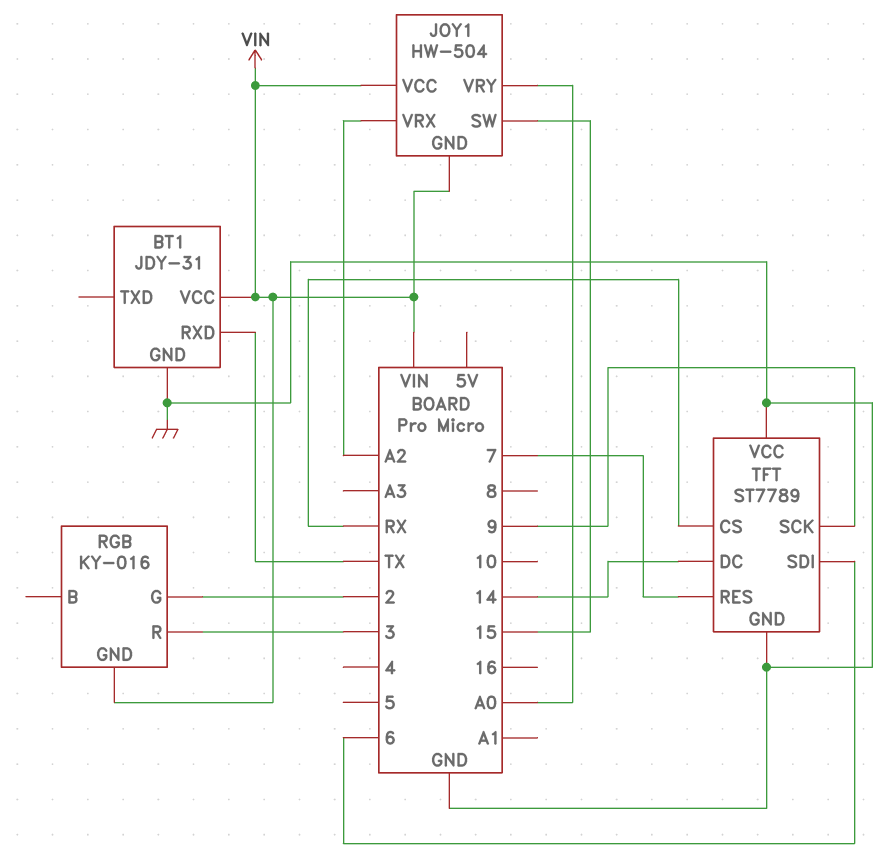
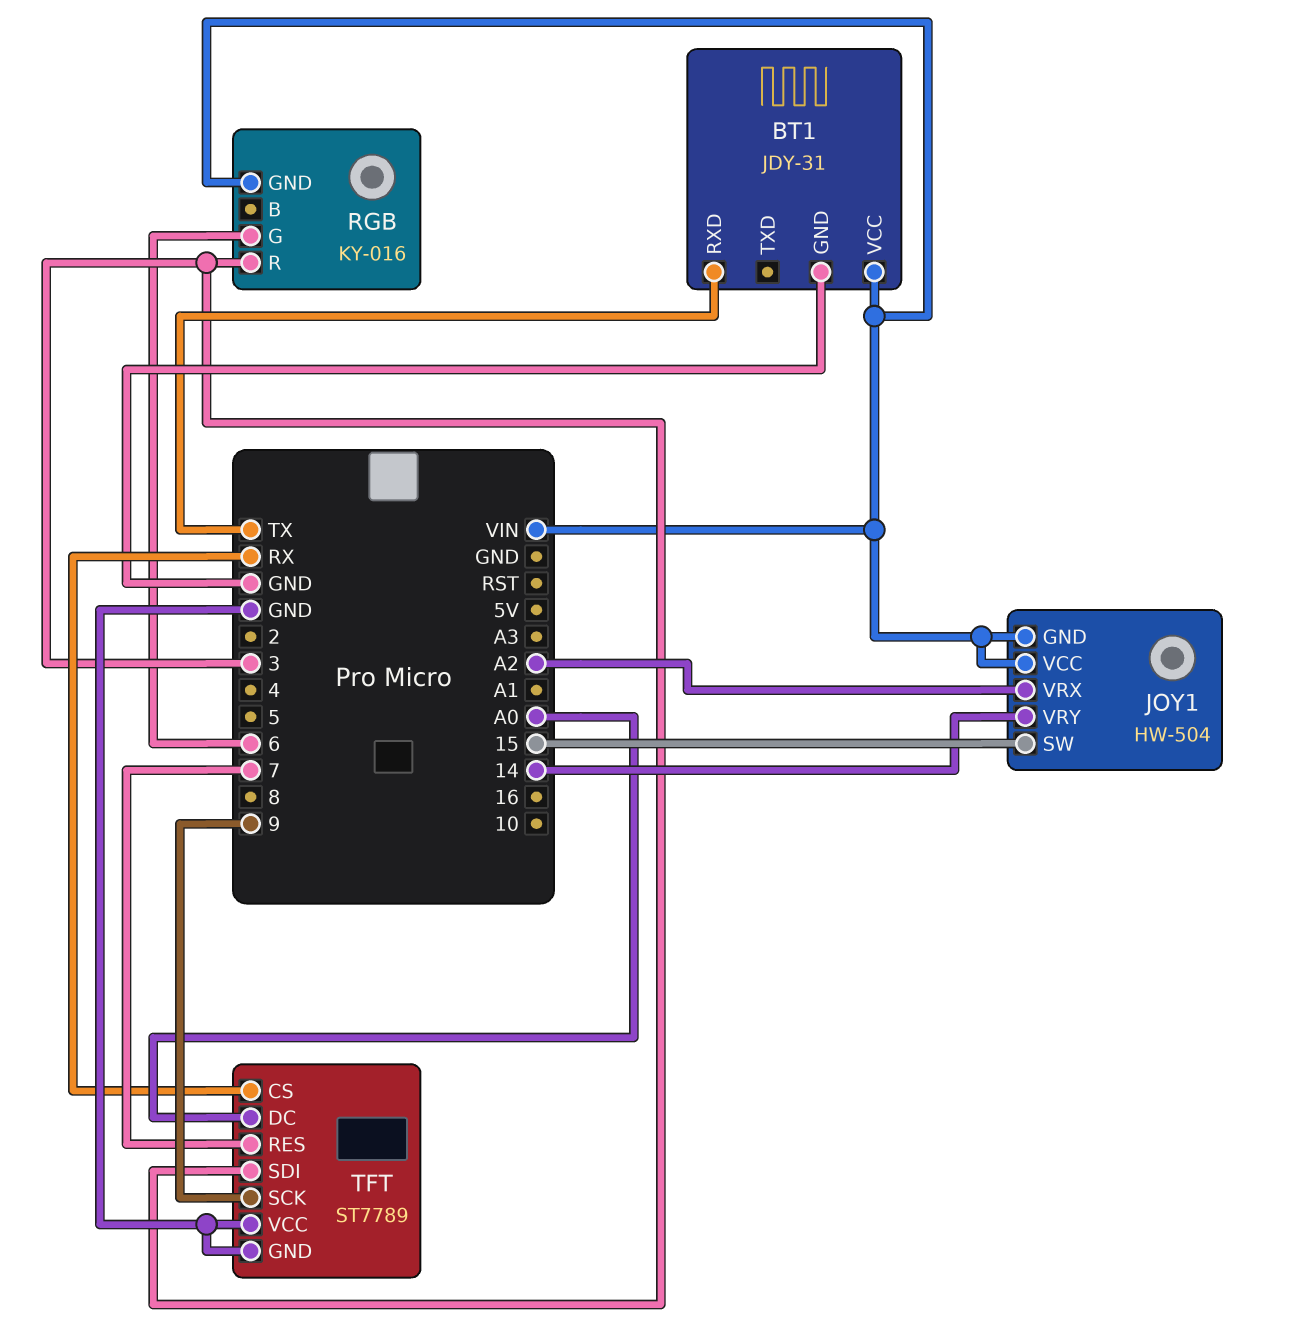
JOY1 pin VRY: A0 -> 14
RGB pin G: 2 -> 6
TFT pin DC: 14 -> A0
TFT pin SDI: 6 -> 3

